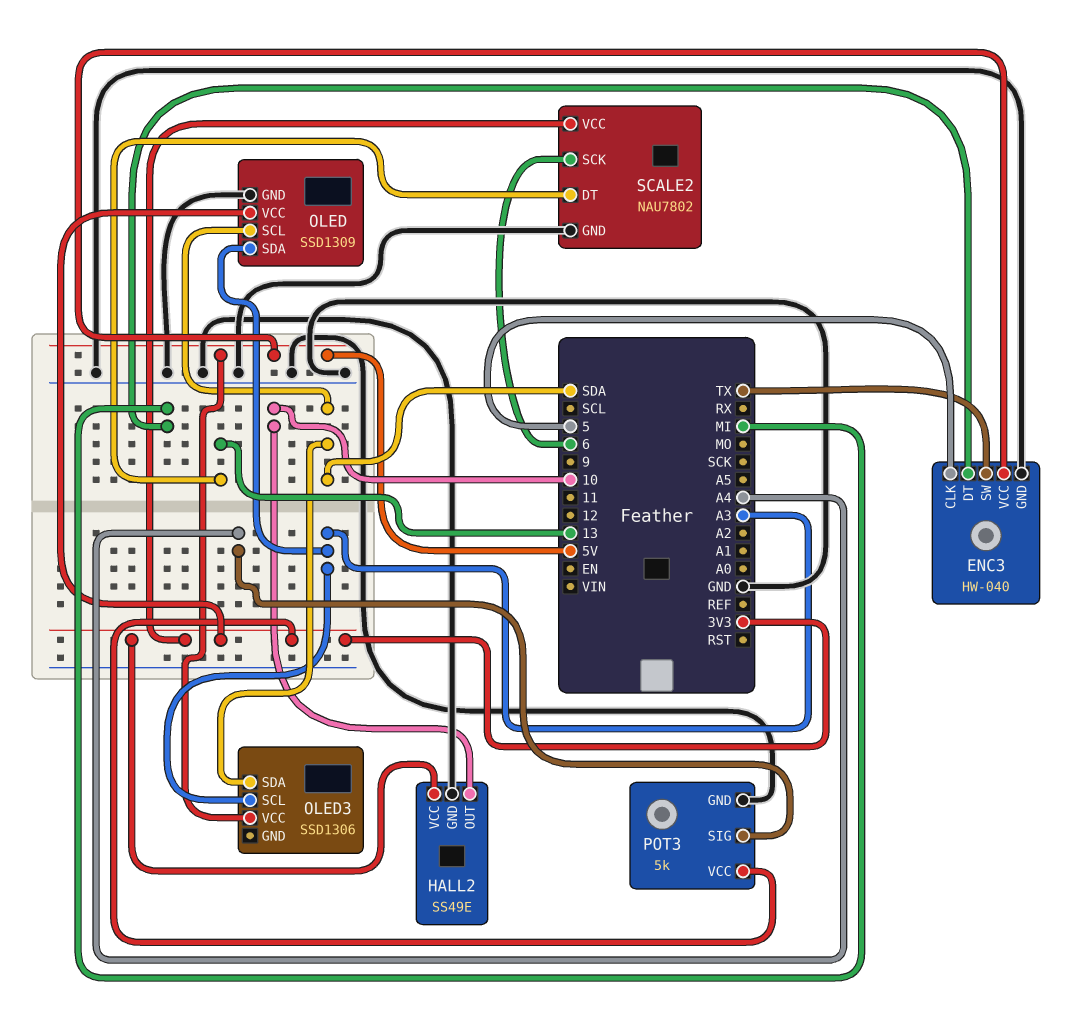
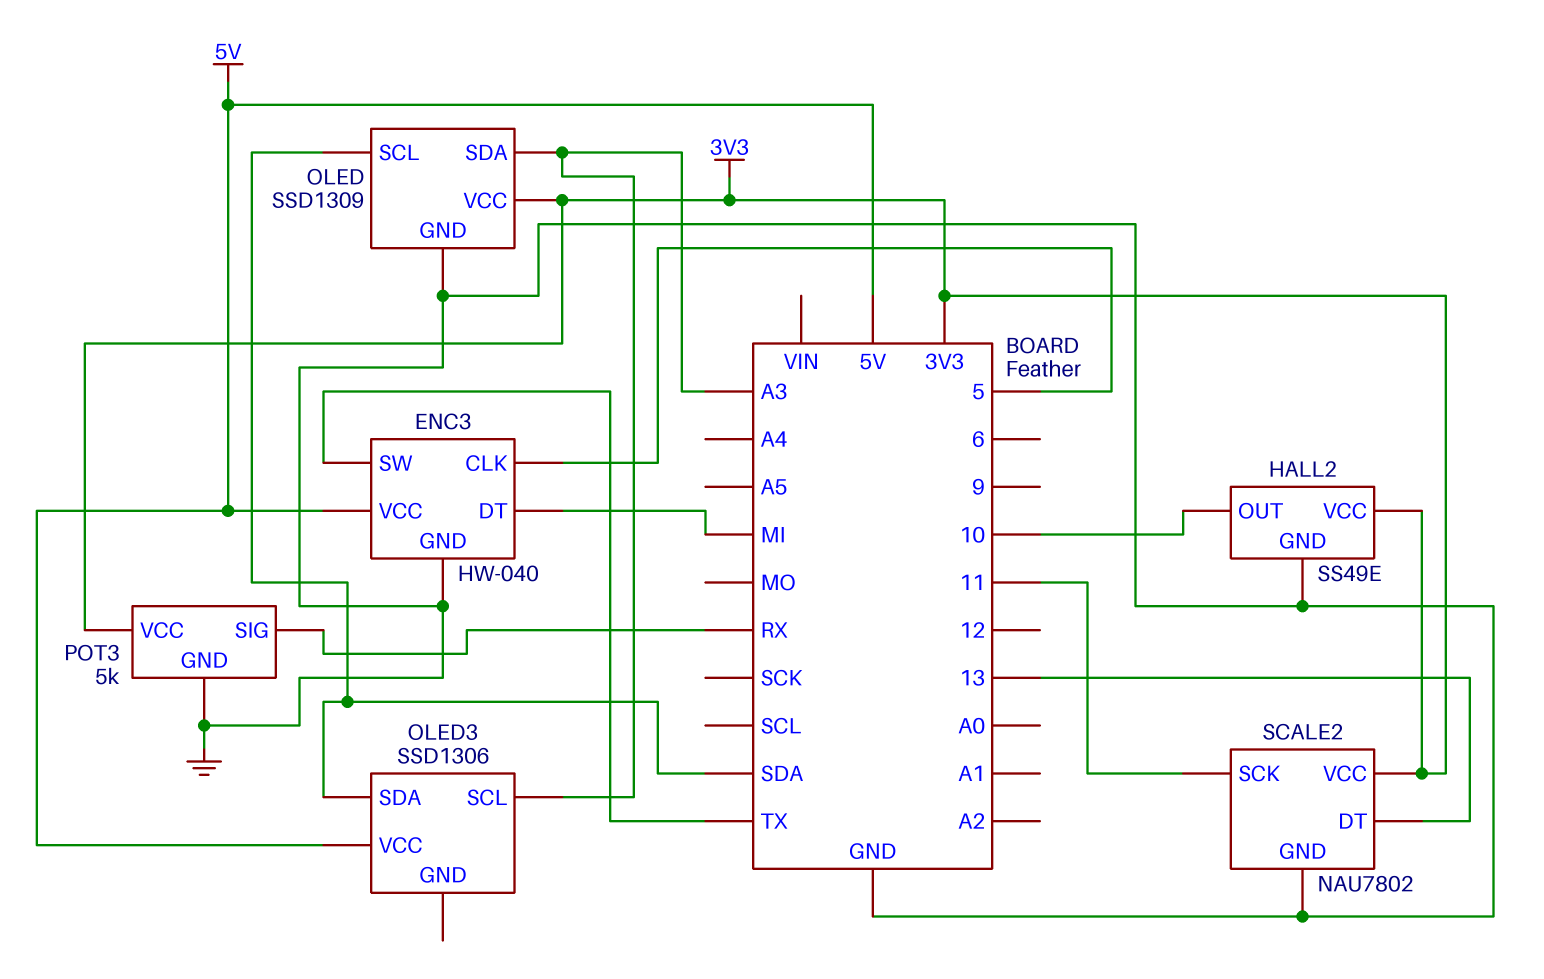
POT3 pin SIG: A4 -> RX
SCALE2 pin SCK: 6 -> 11

